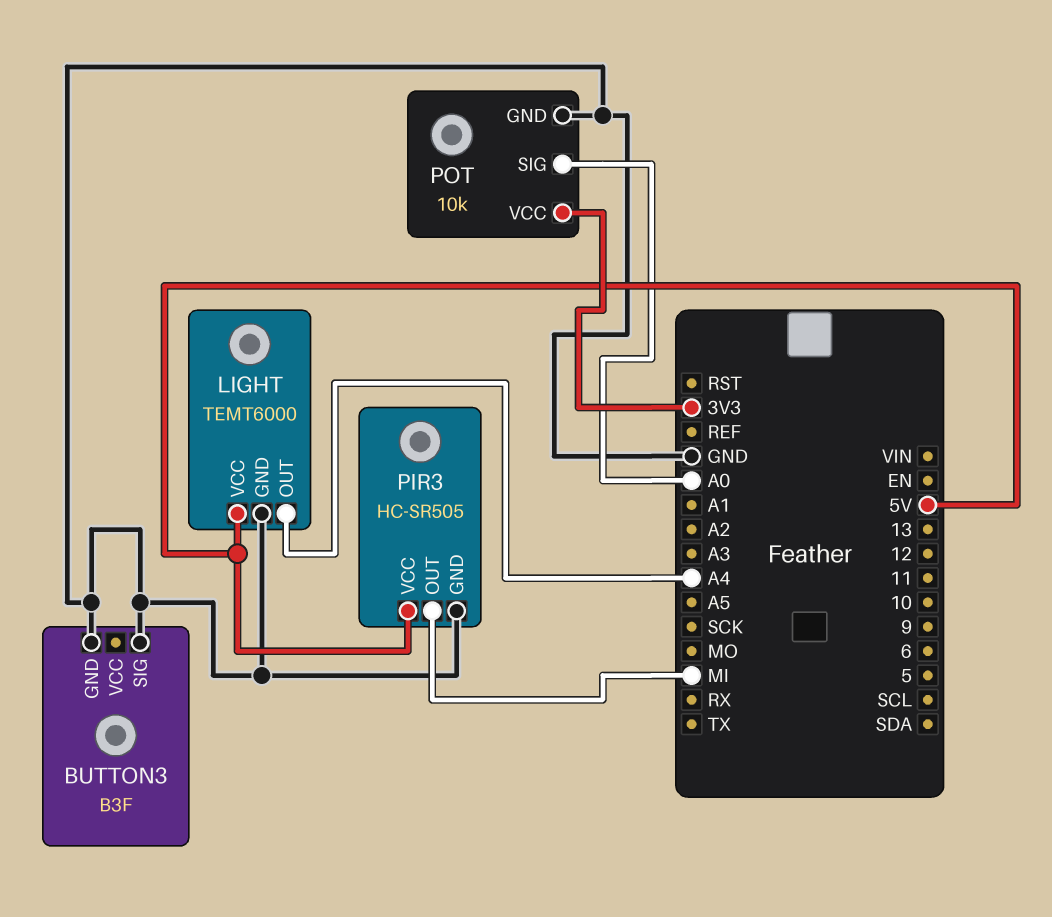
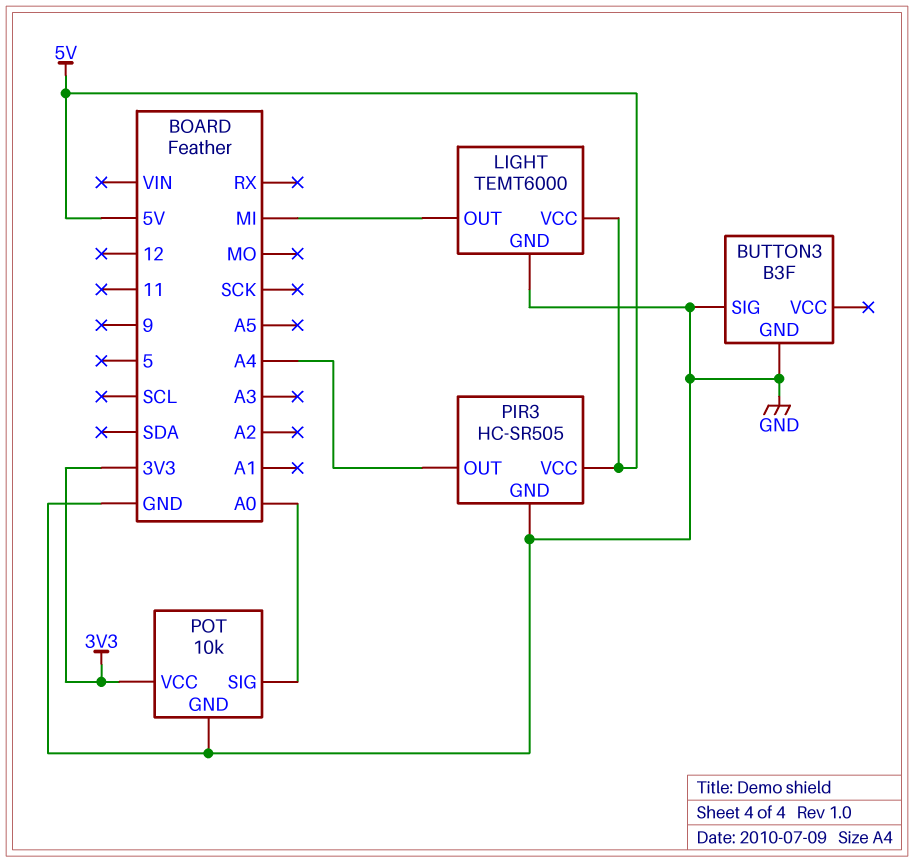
LIGHT pin OUT: A4 -> MI
PIR3 pin OUT: MI -> A4

